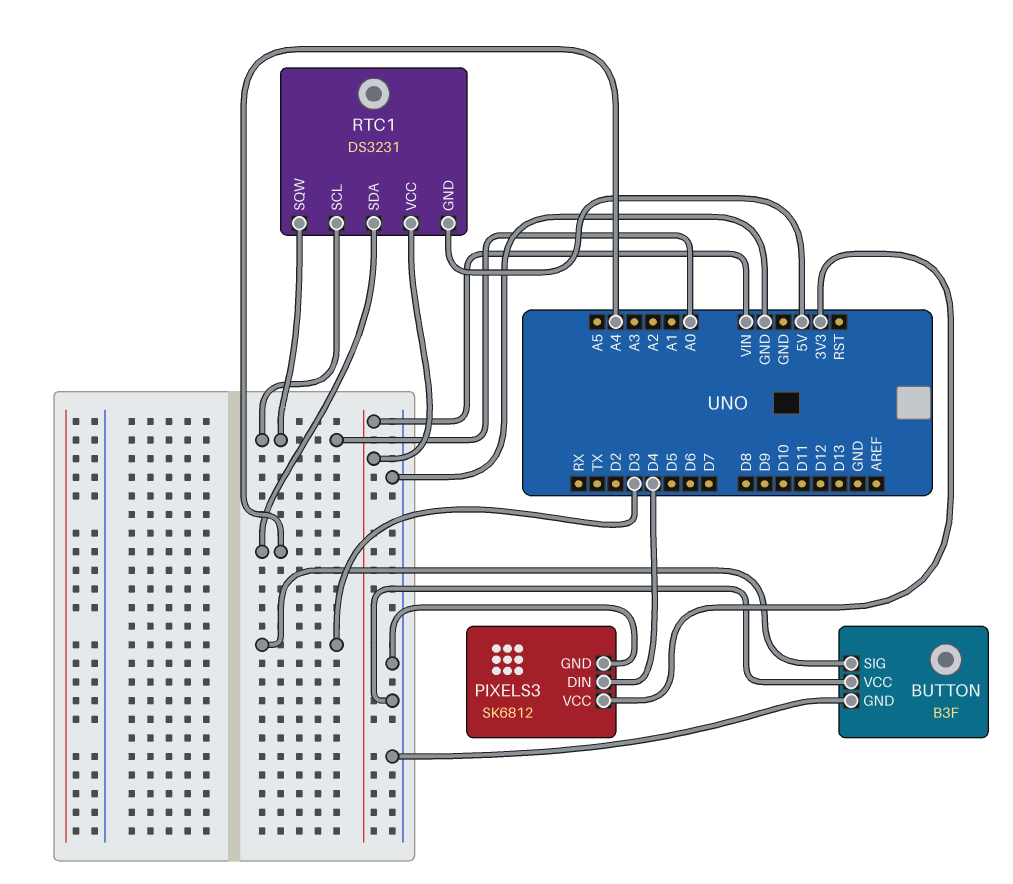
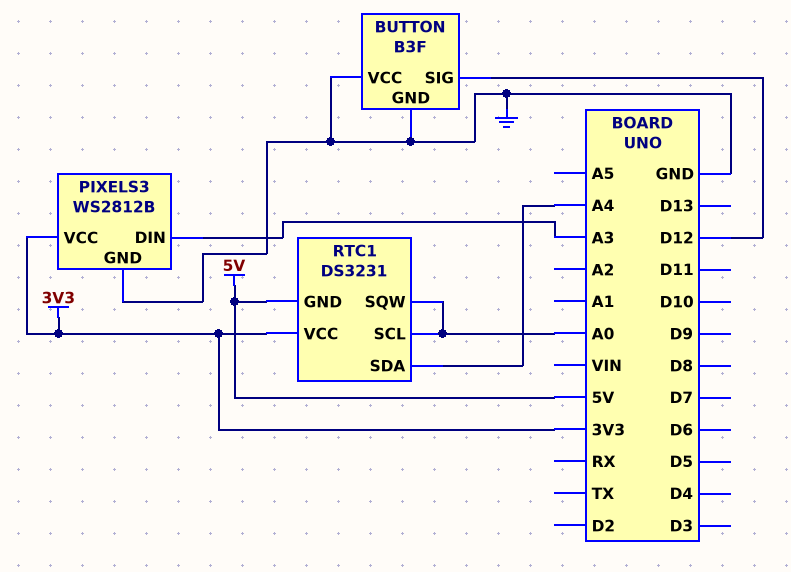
BUTTON pin SIG: D3 -> D12
PIXELS3: SK6812 -> WS2812B
PIXELS3 pin DIN: D4 -> A3
RTC1 pin VCC: VIN -> 3V3

